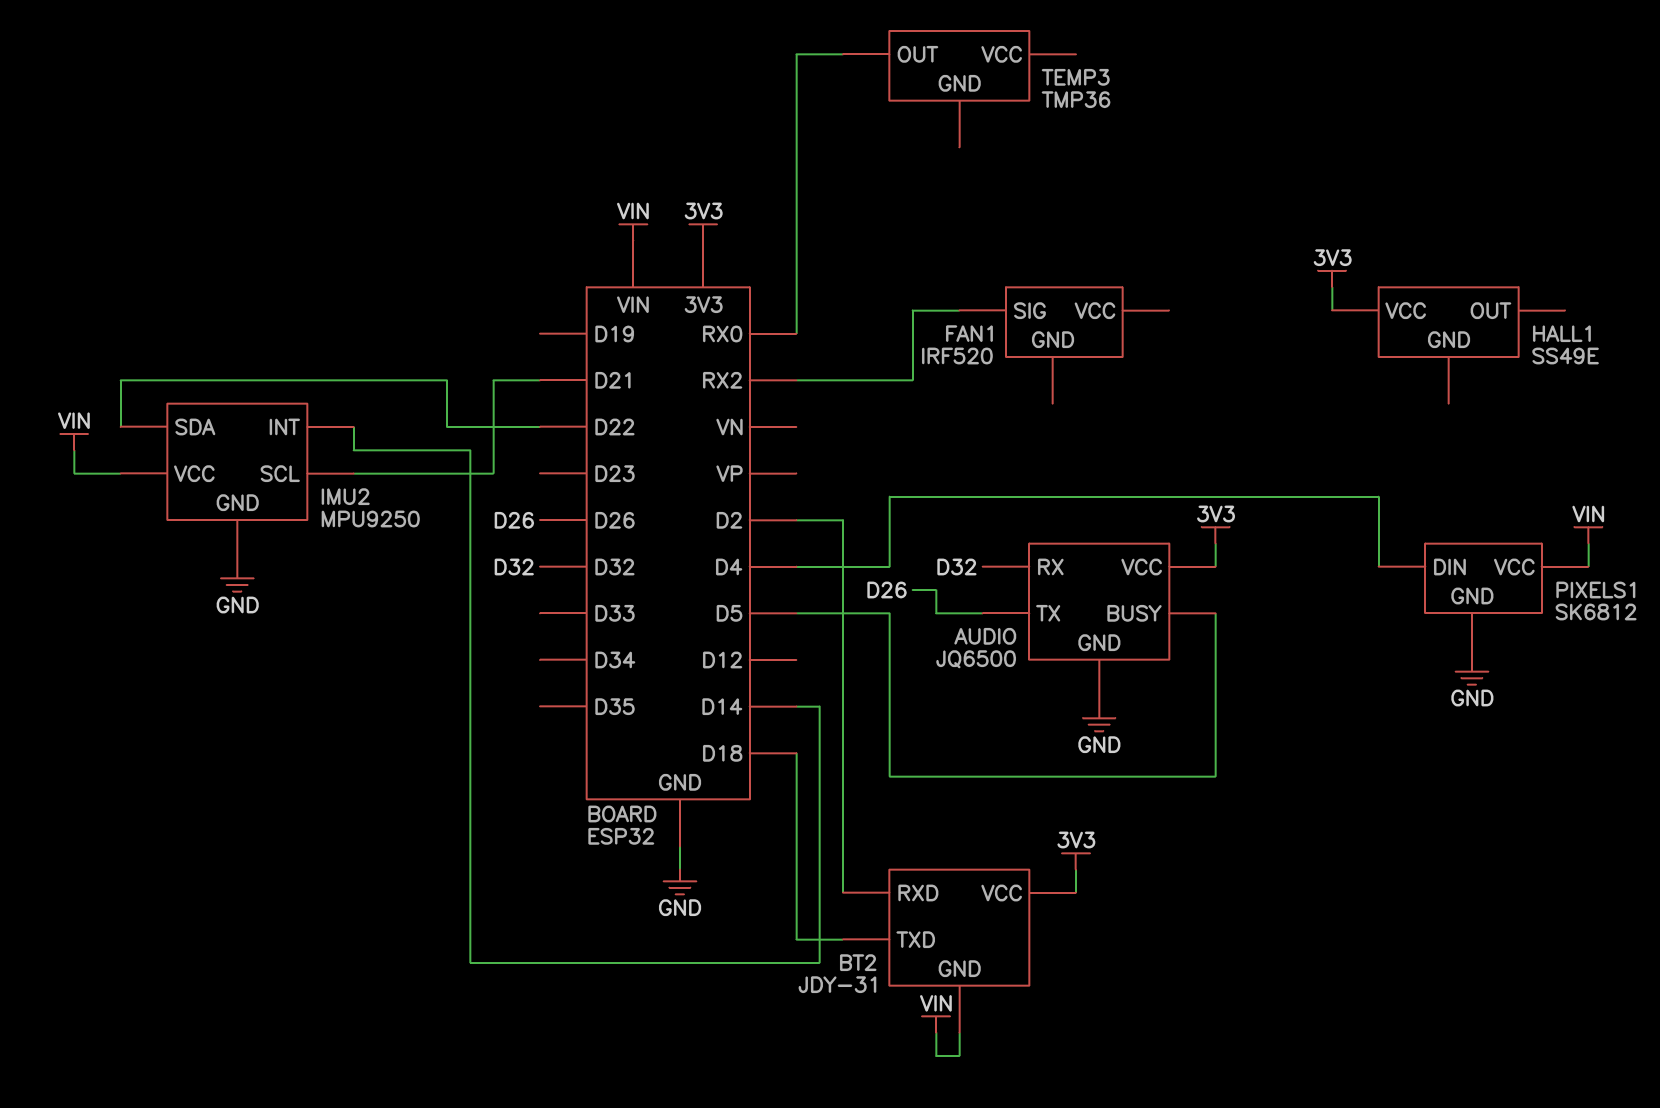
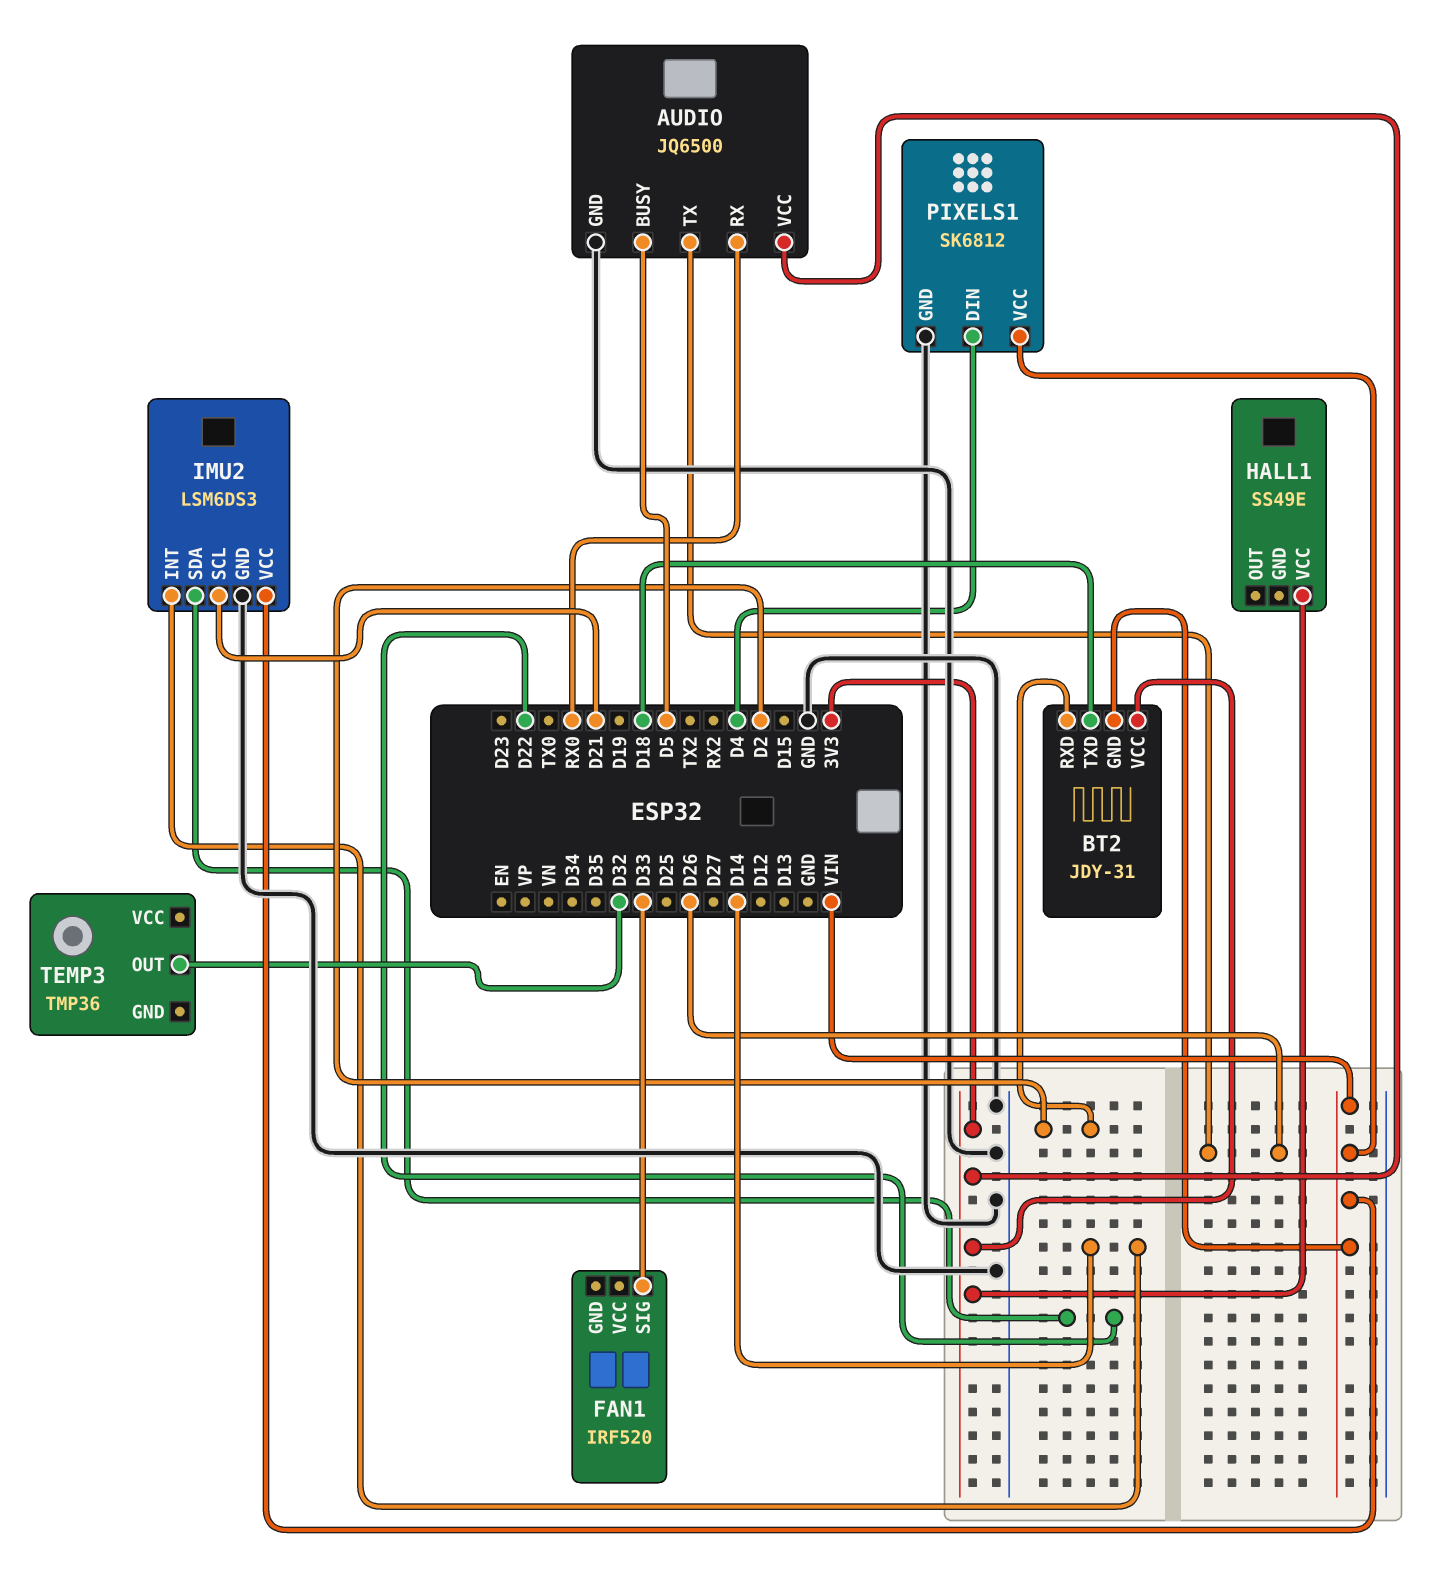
AUDIO pin RX: D32 -> RX0
FAN1 pin SIG: RX2 -> D33
IMU2: MPU9250 -> LSM6DS3
TEMP3 pin OUT: RX0 -> D32

